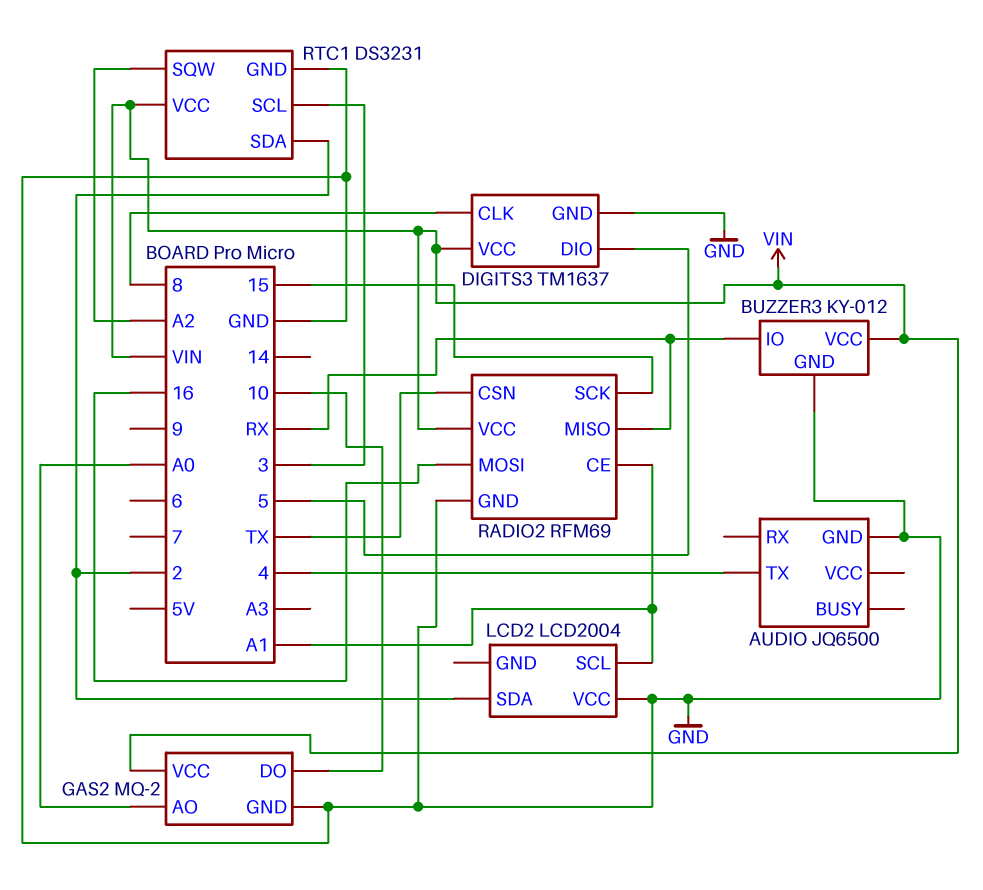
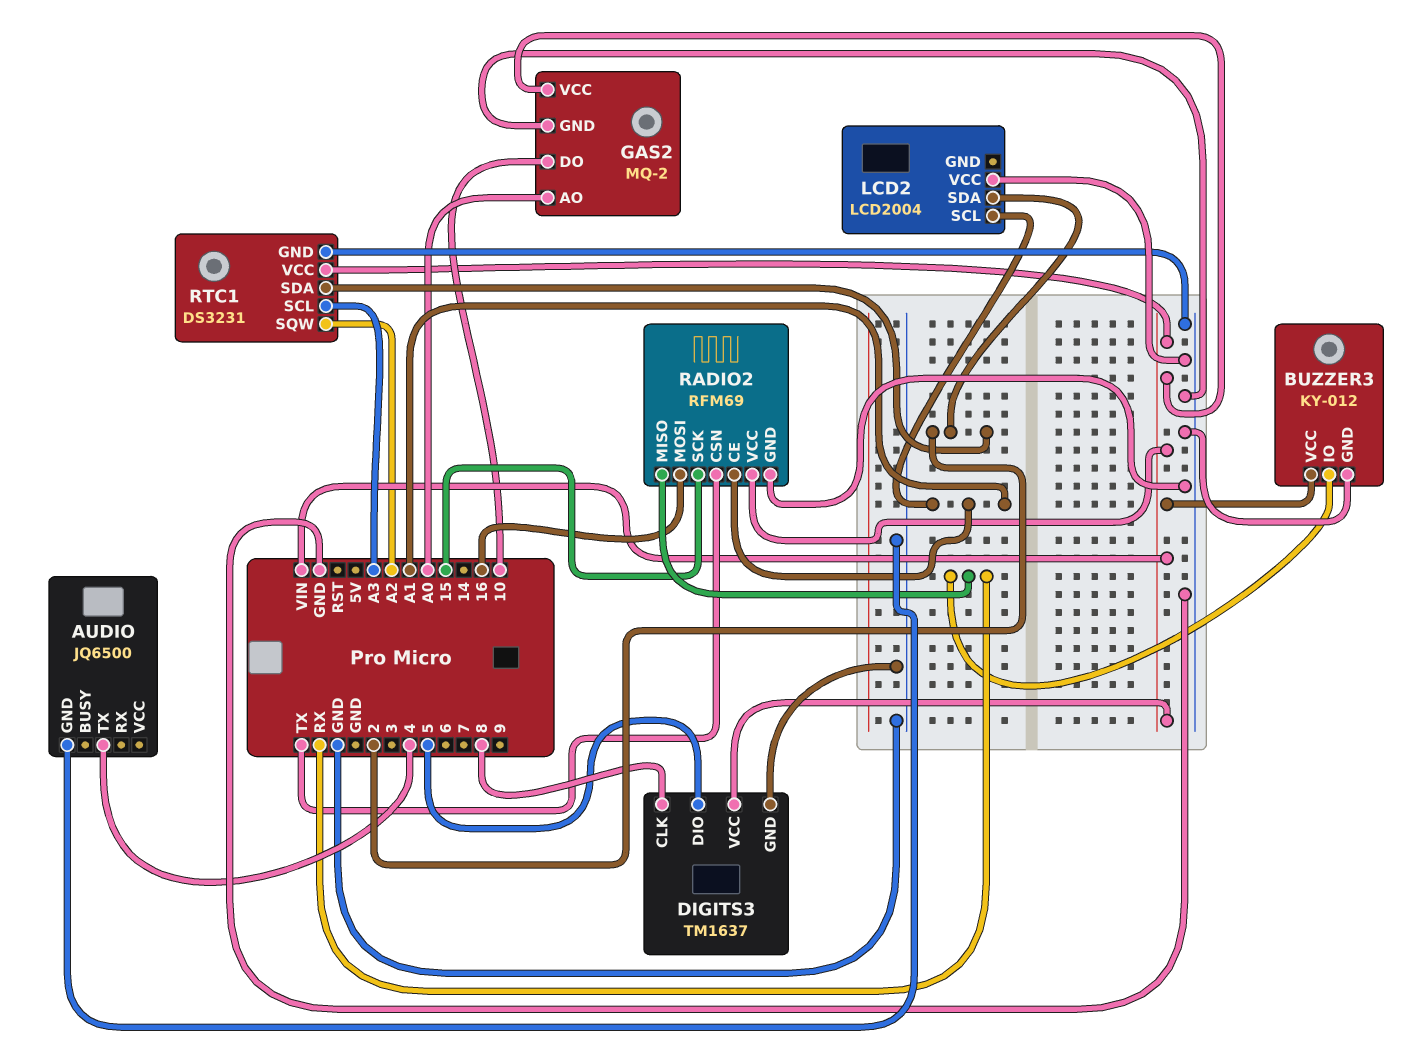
RTC1 pin SCL: 3 -> A3

